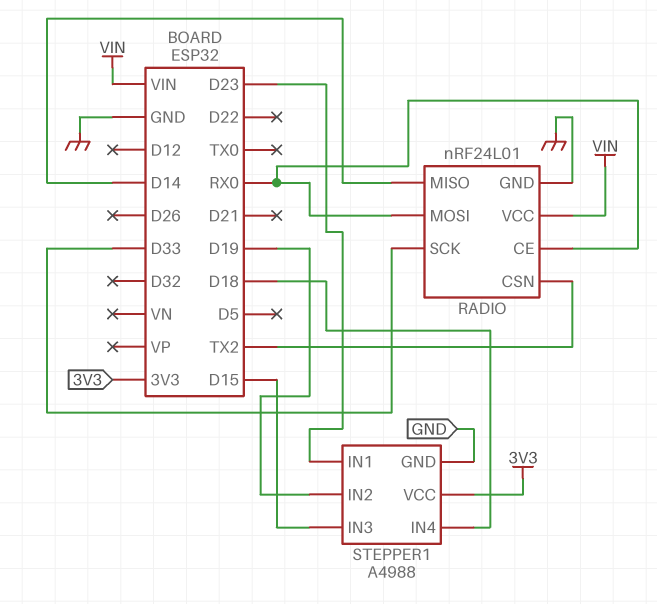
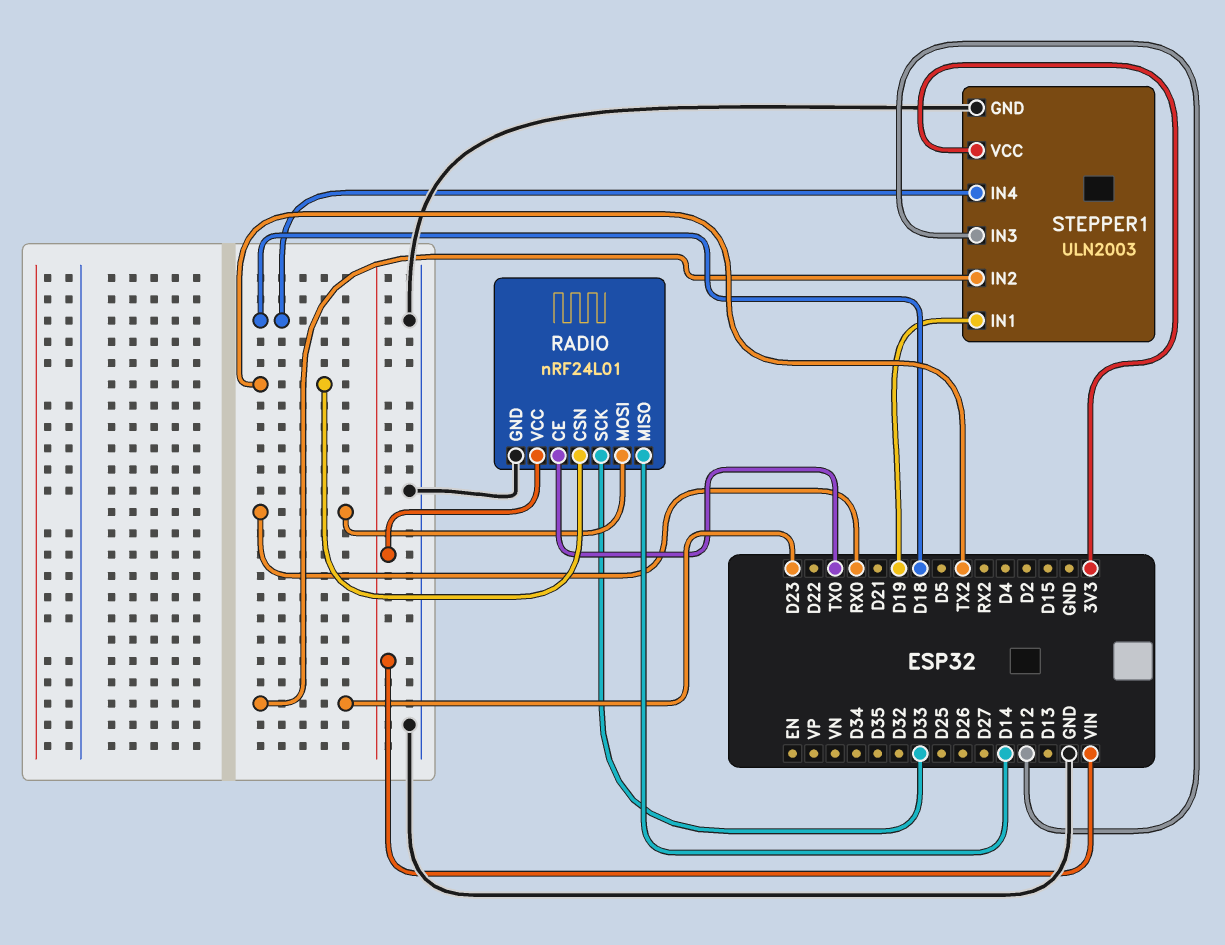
RADIO pin CE: RX0 -> TX0
STEPPER1: A4988 -> ULN2003
STEPPER1 pin IN1: D23 -> D19
STEPPER1 pin IN2: D19 -> D23
STEPPER1 pin IN3: D15 -> D12

